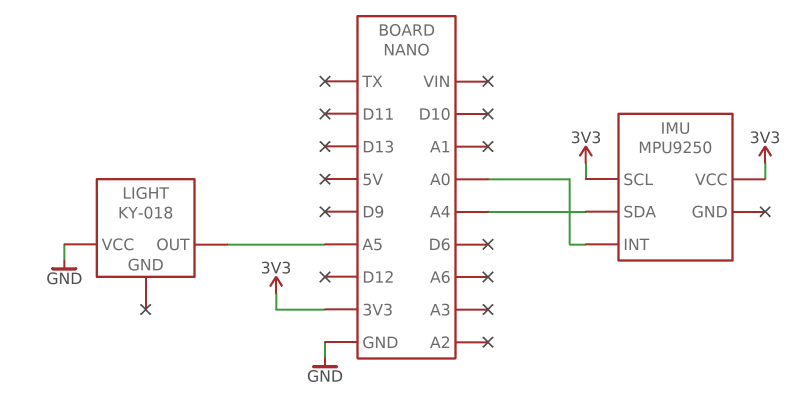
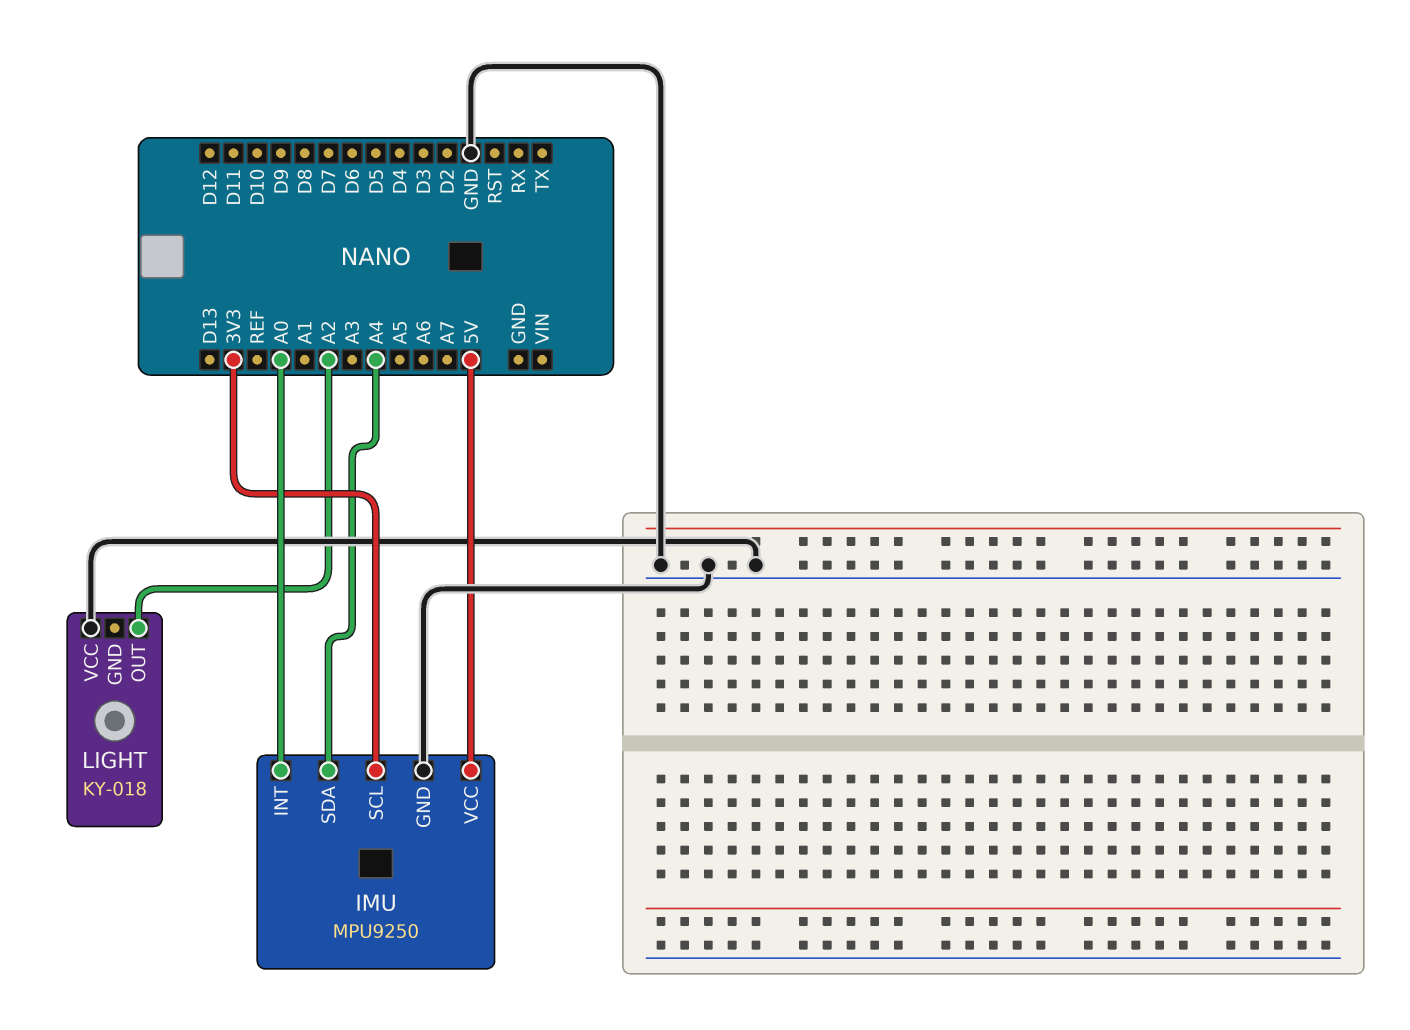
IMU pin GND: none -> GND
IMU pin VCC: 3V3 -> 5V
LIGHT pin OUT: A5 -> A2

